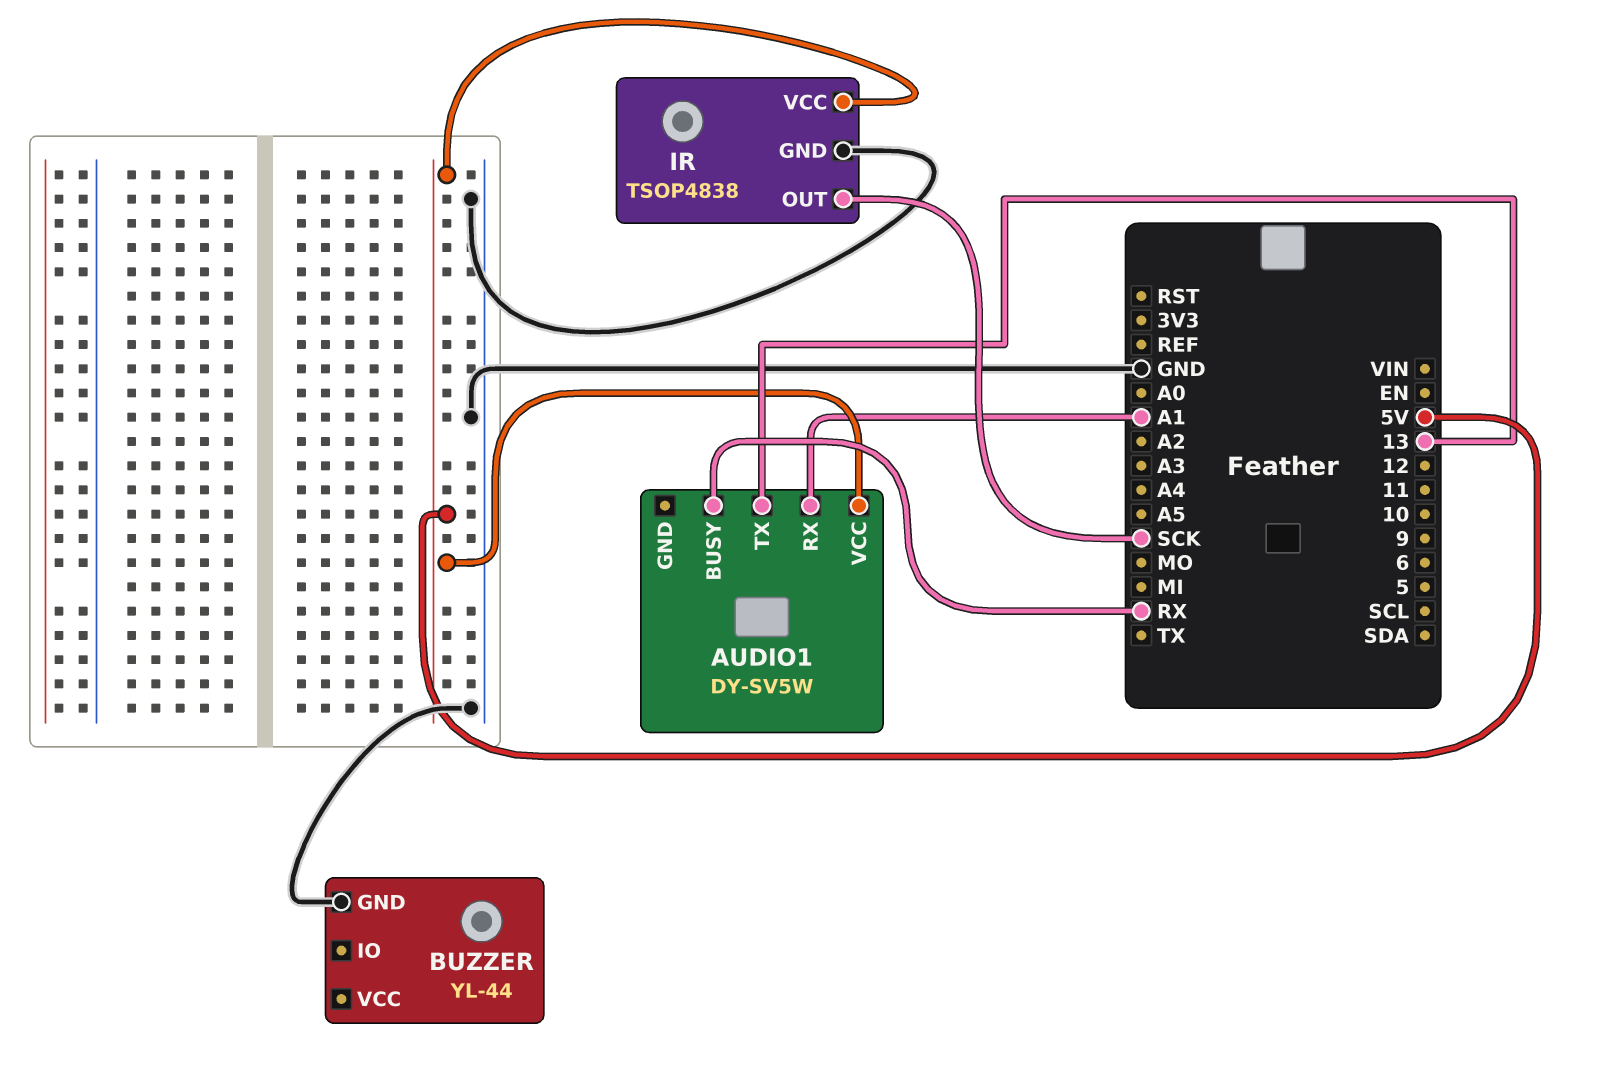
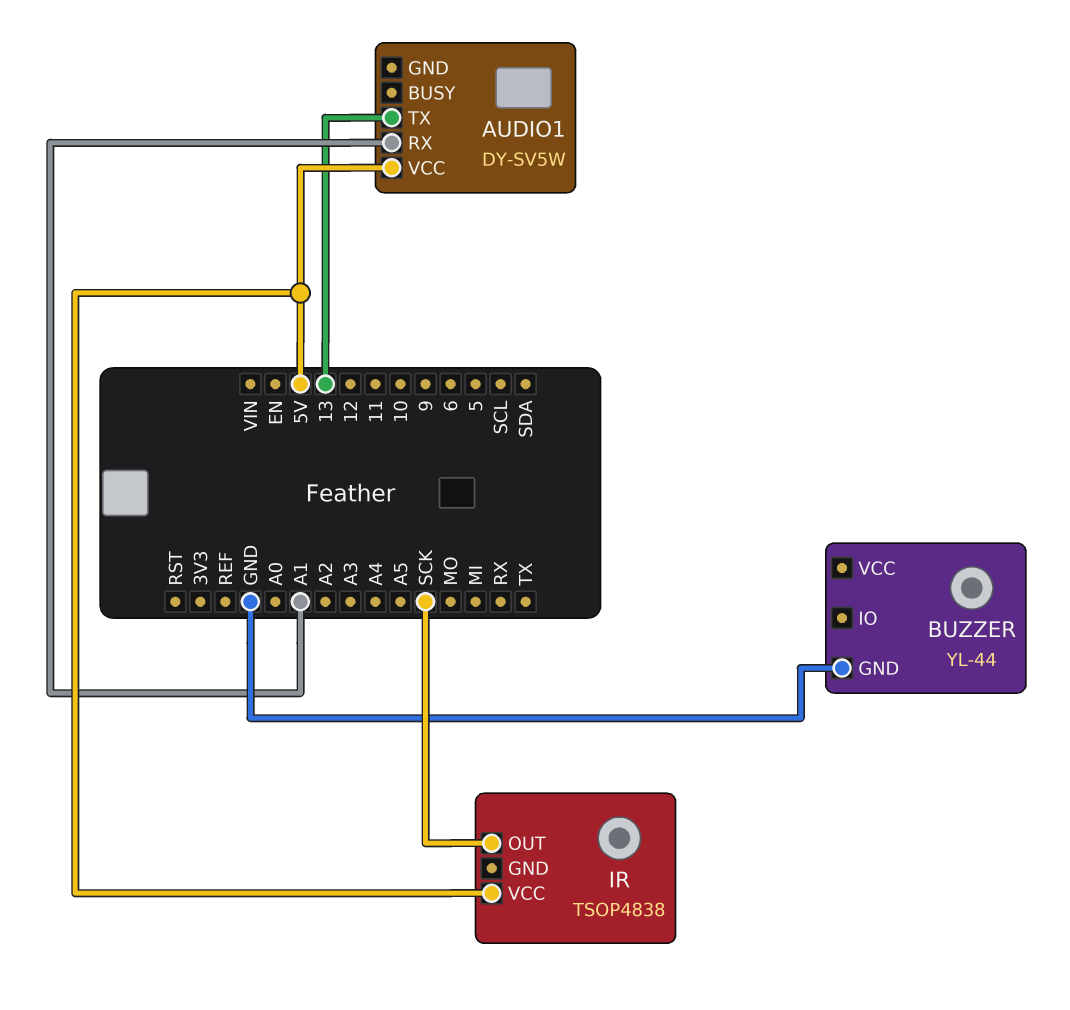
AUDIO1 pin BUSY: RX -> none
IR pin GND: GND -> none

